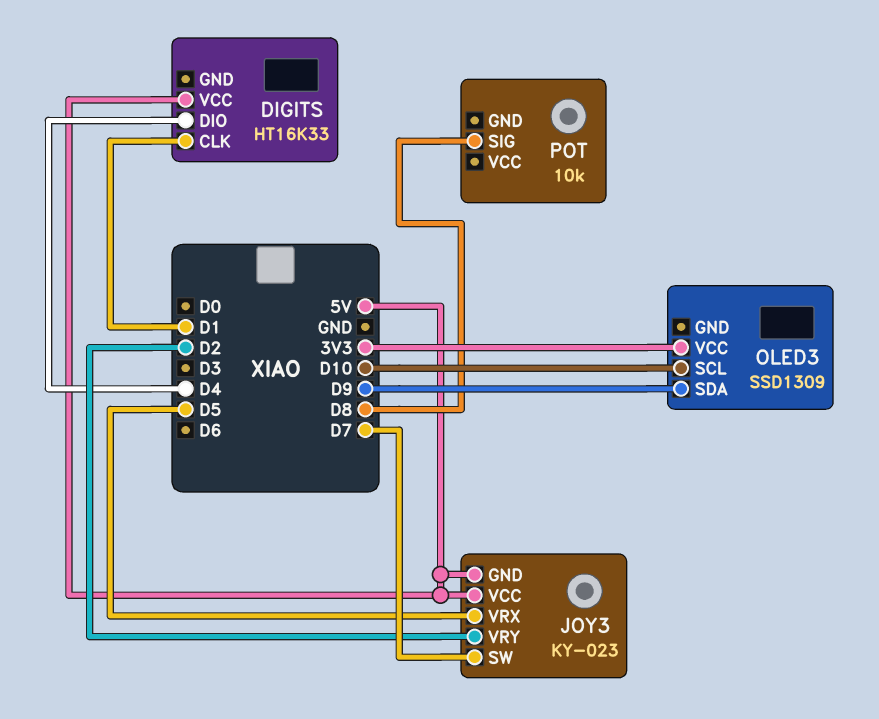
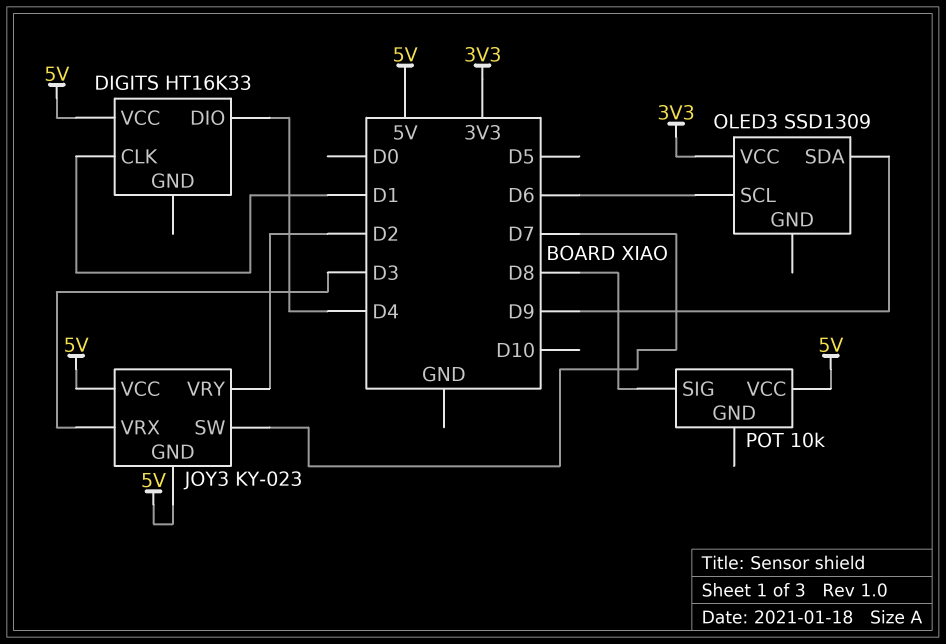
JOY3 pin VRX: D5 -> D3
OLED3 pin SCL: D10 -> D6
POT pin VCC: none -> 5V

